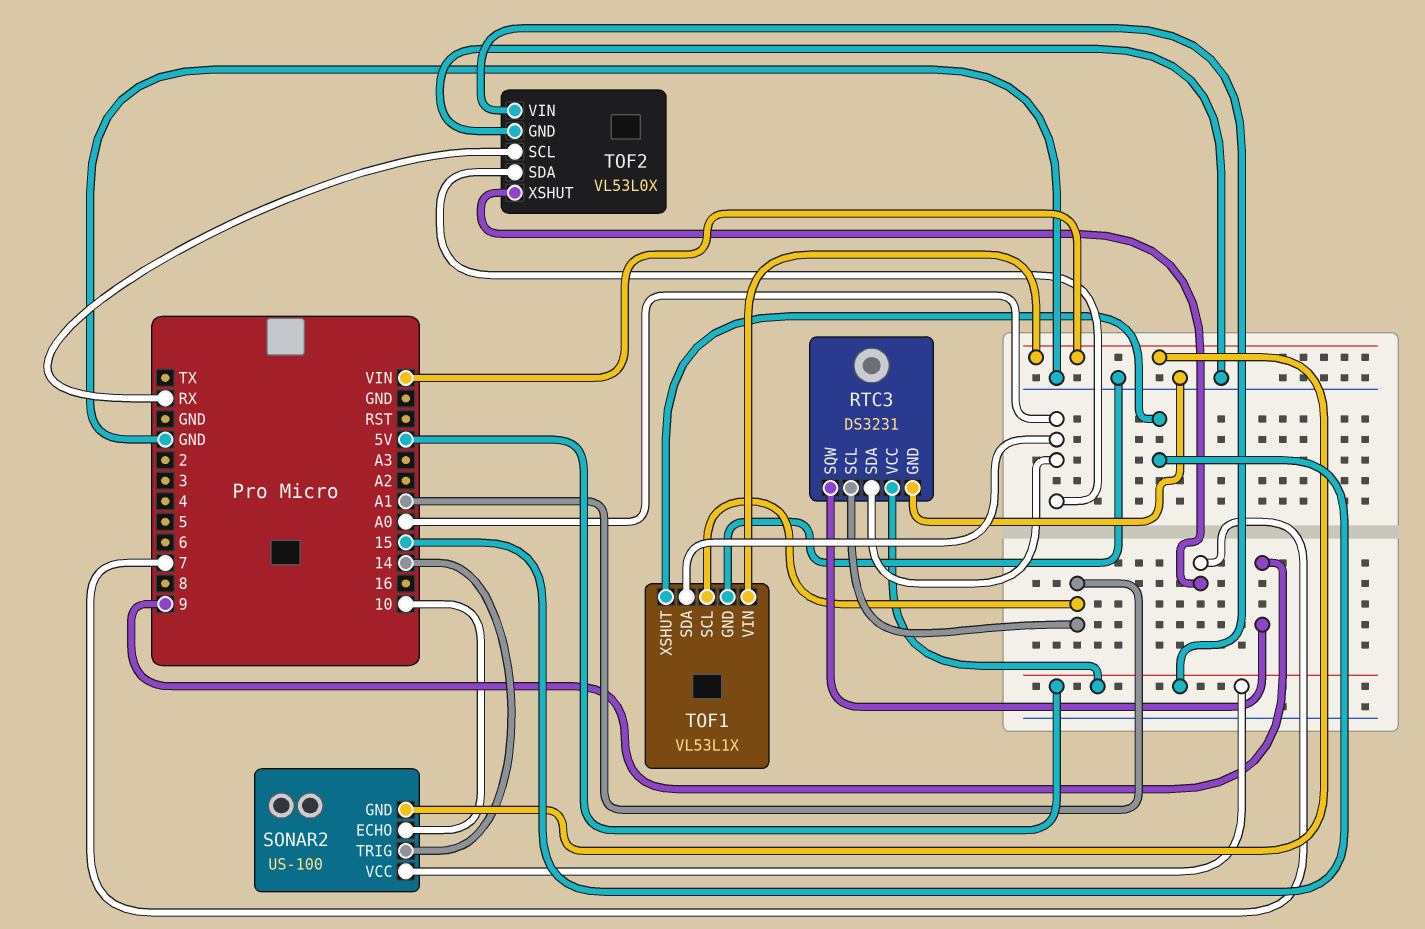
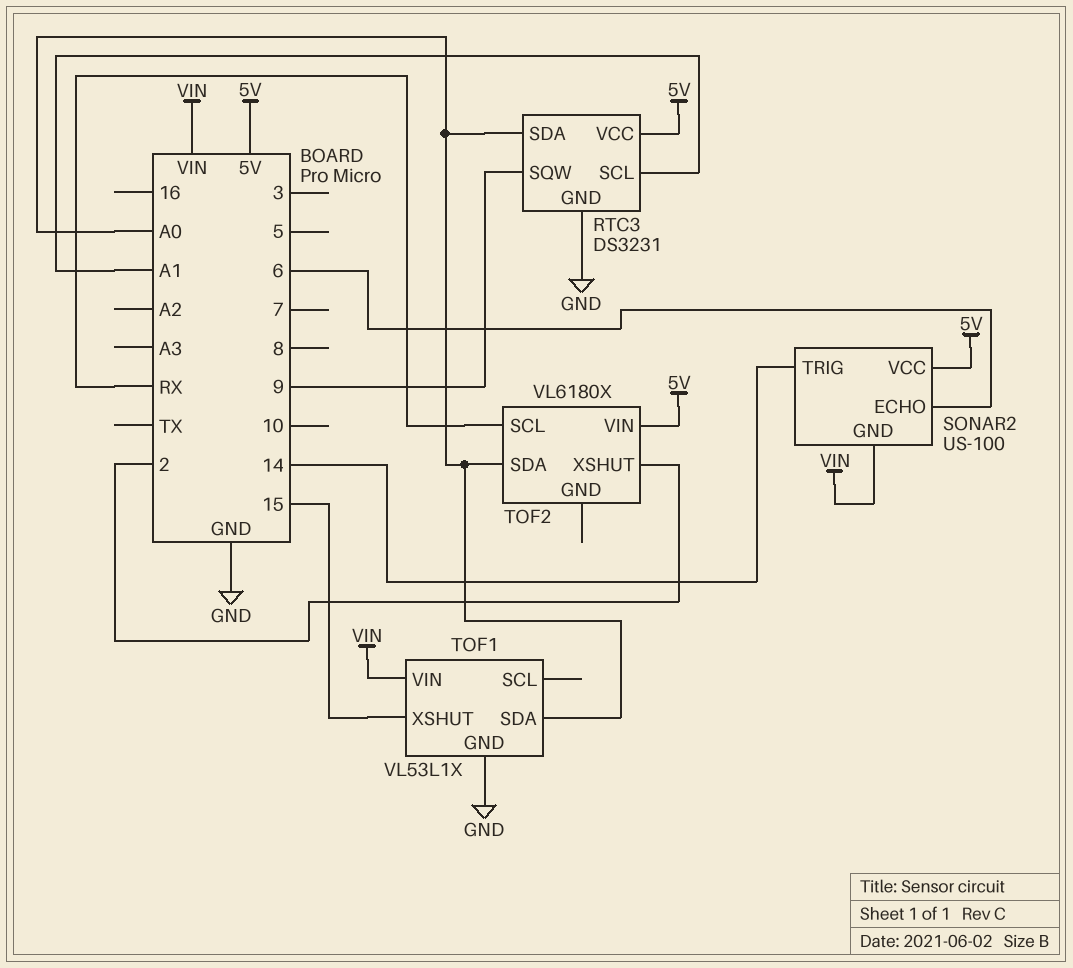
SONAR2 pin ECHO: 10 -> 6
TOF1 pin SCL: A1 -> none
TOF2: VL53L0X -> VL6180X
TOF2 pin GND: GND -> none
TOF2 pin XSHUT: 7 -> 2

